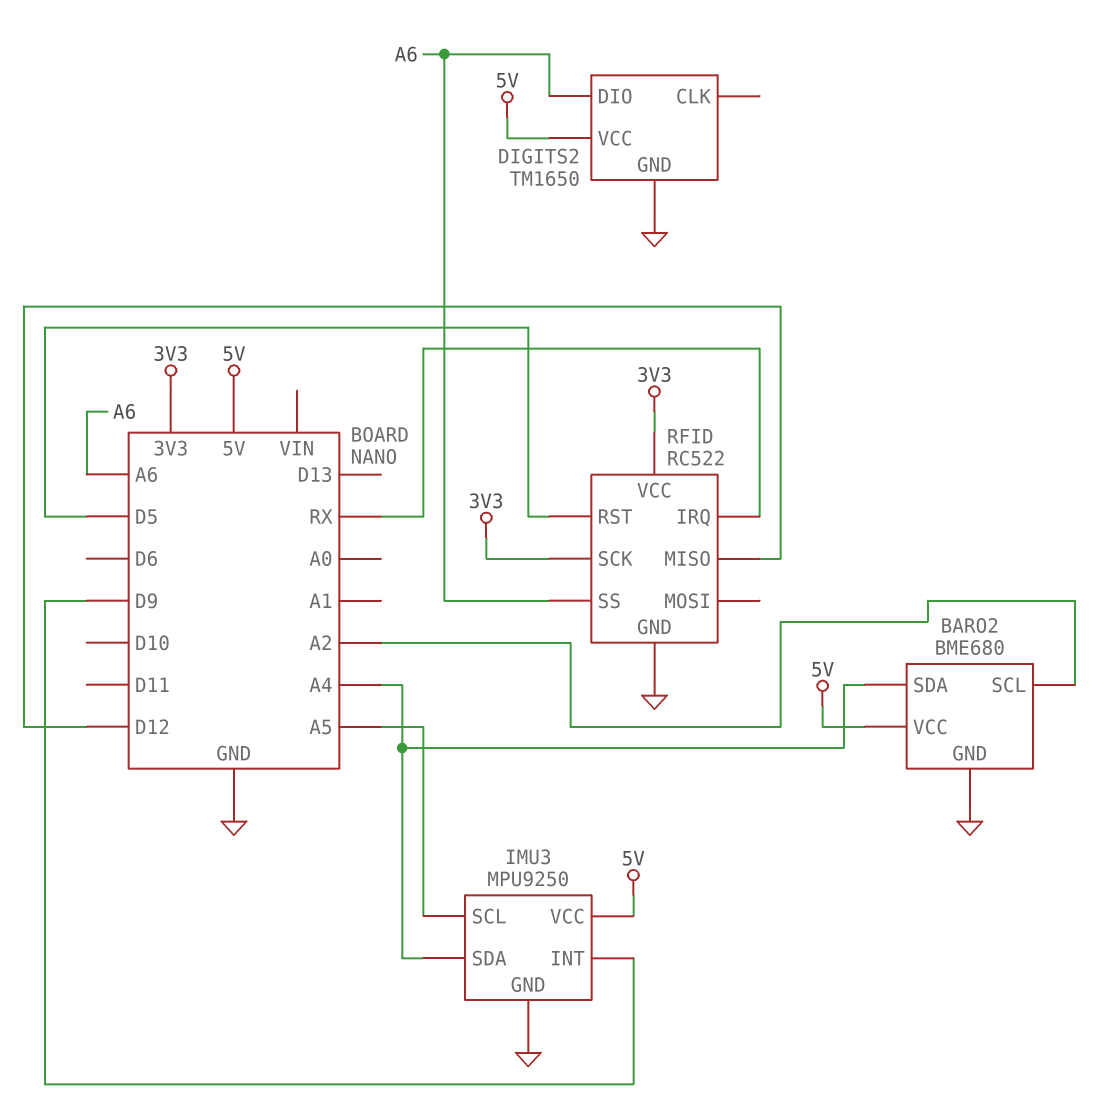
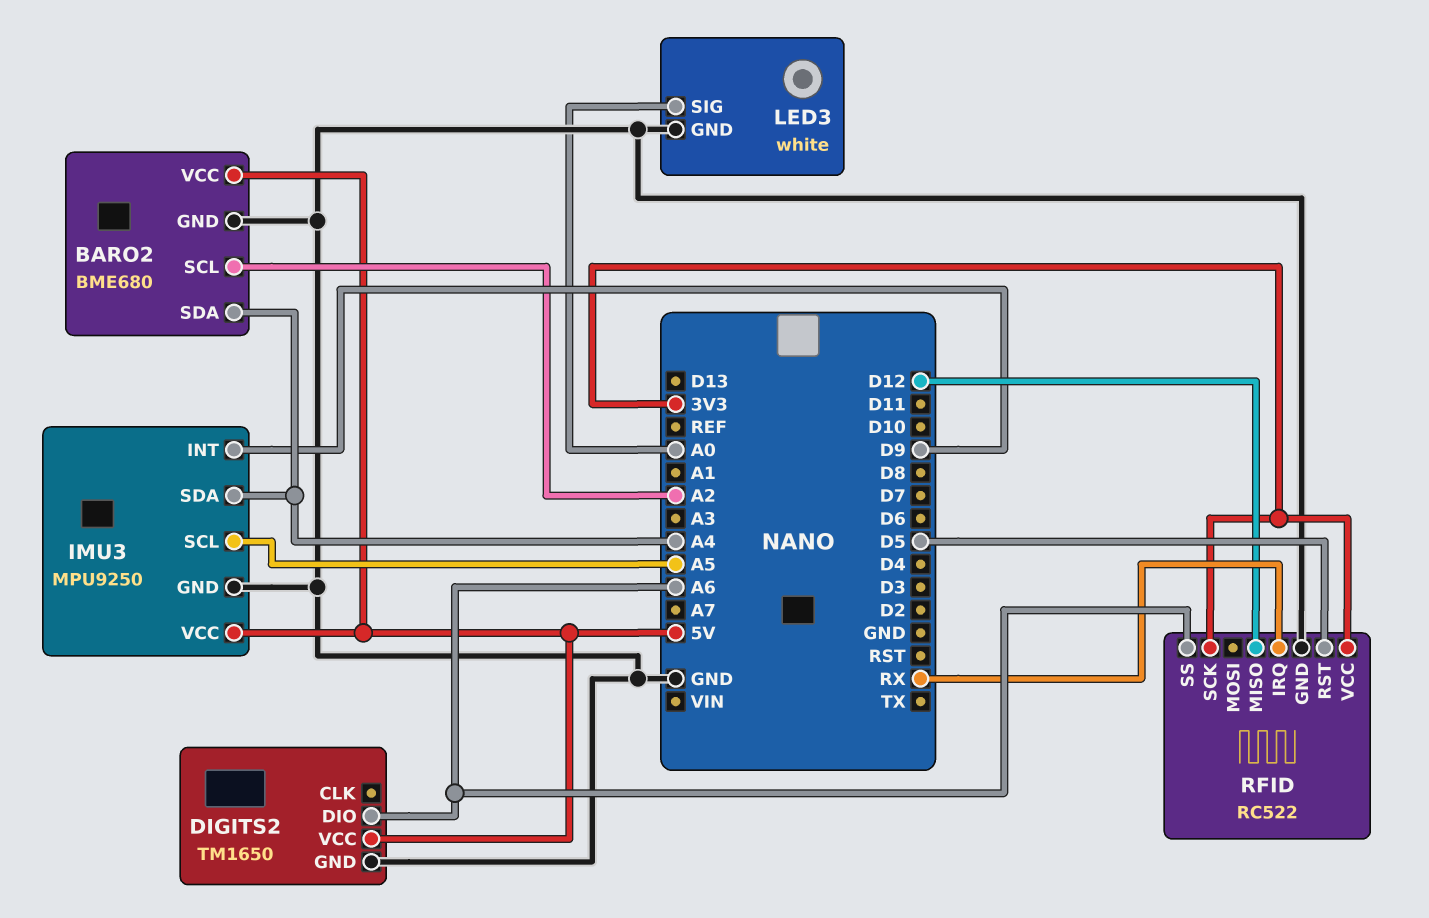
LED3: none -> white
LED3 pin GND: none -> GND
LED3 pin SIG: none -> A0

